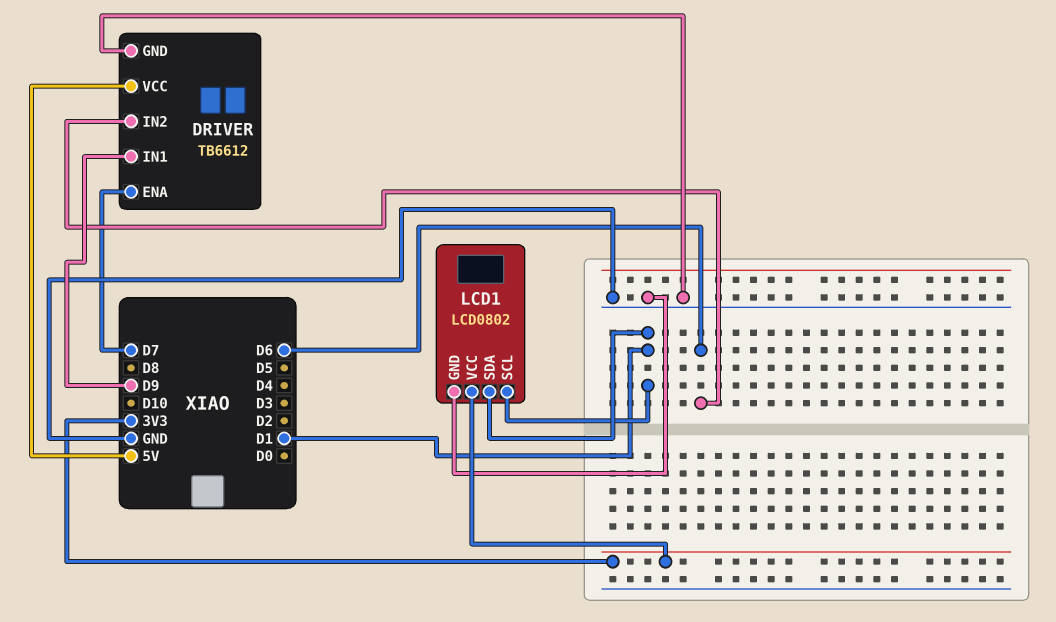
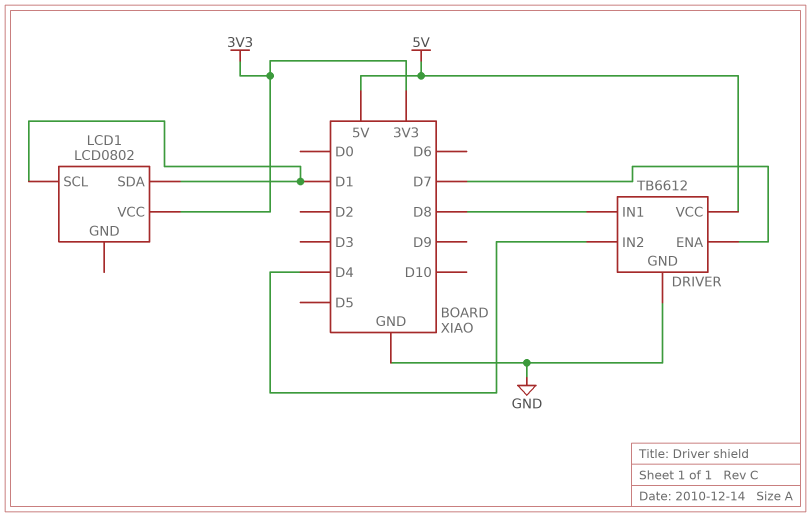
DRIVER pin IN1: D9 -> D8
DRIVER pin IN2: D6 -> D4
LCD1 pin GND: GND -> none

